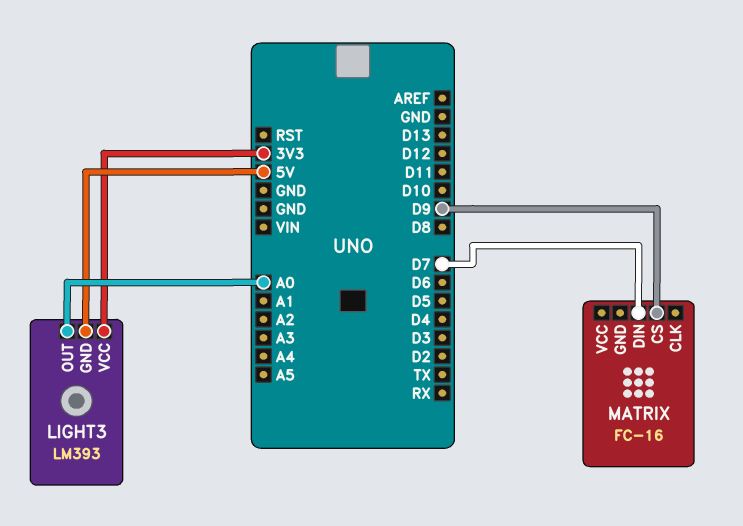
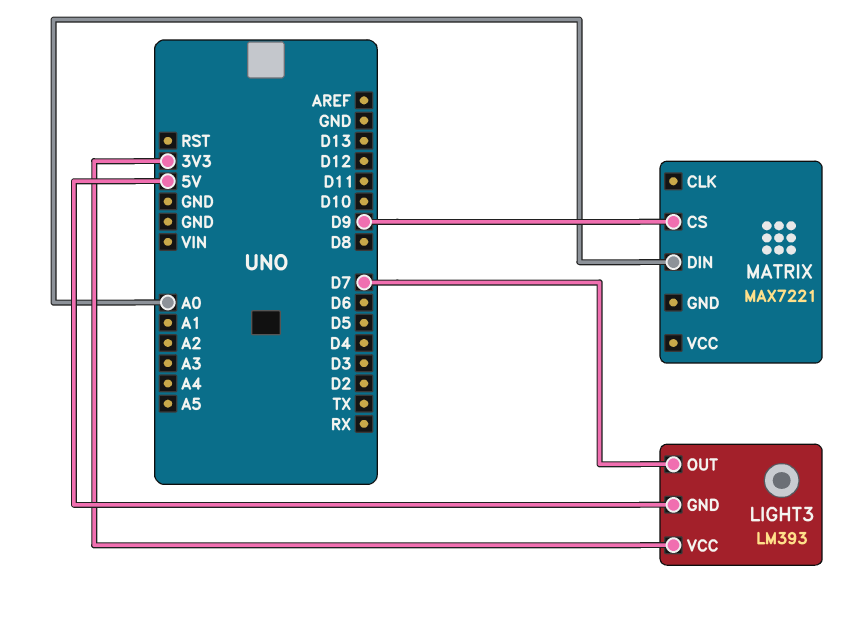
LIGHT3 pin OUT: A0 -> D7
MATRIX: FC-16 -> MAX7221
MATRIX pin DIN: D7 -> A0

